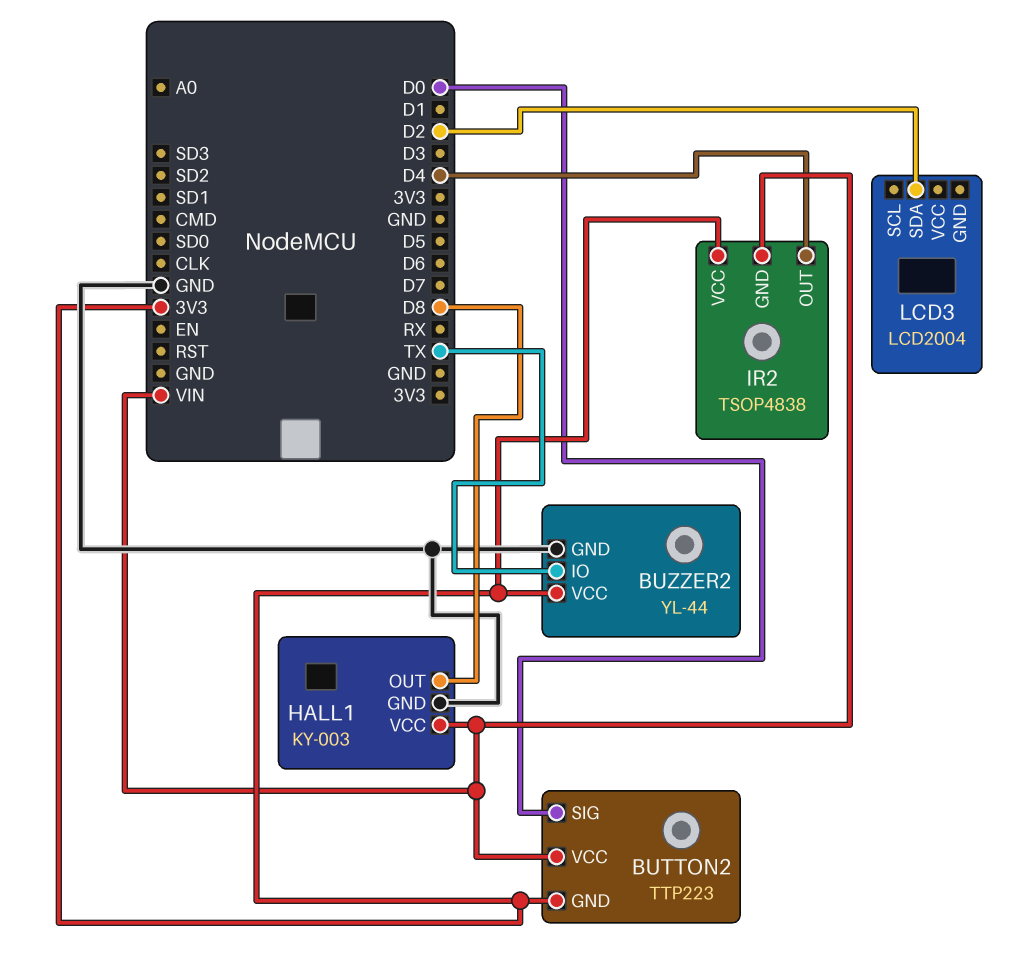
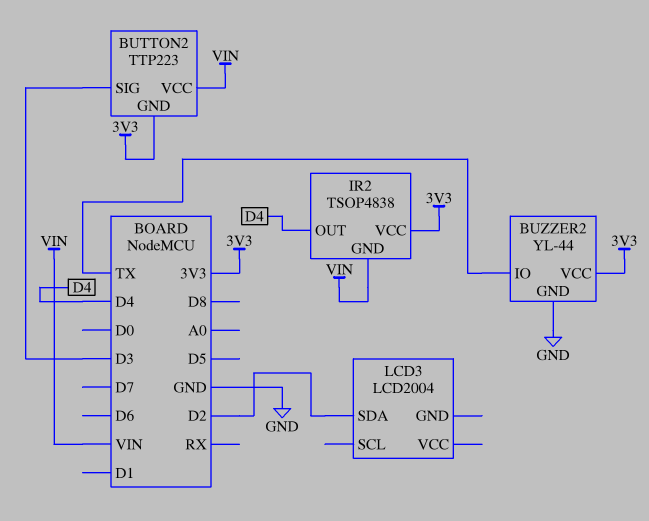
BUTTON2 pin SIG: D0 -> D3
HALL1: KY-003 -> none
HALL1 pin GND: GND -> none
HALL1 pin OUT: D8 -> none
HALL1 pin VCC: VIN -> none

